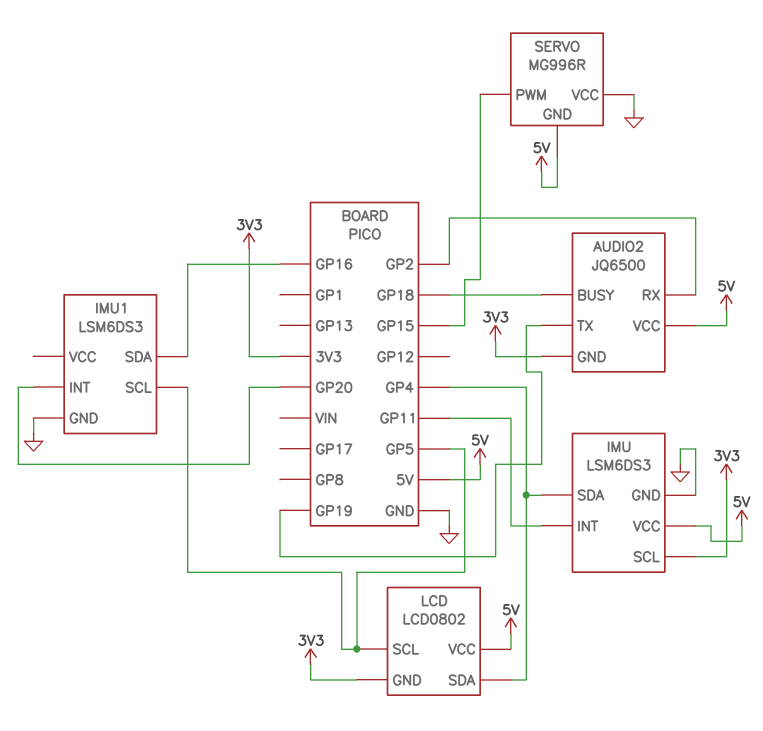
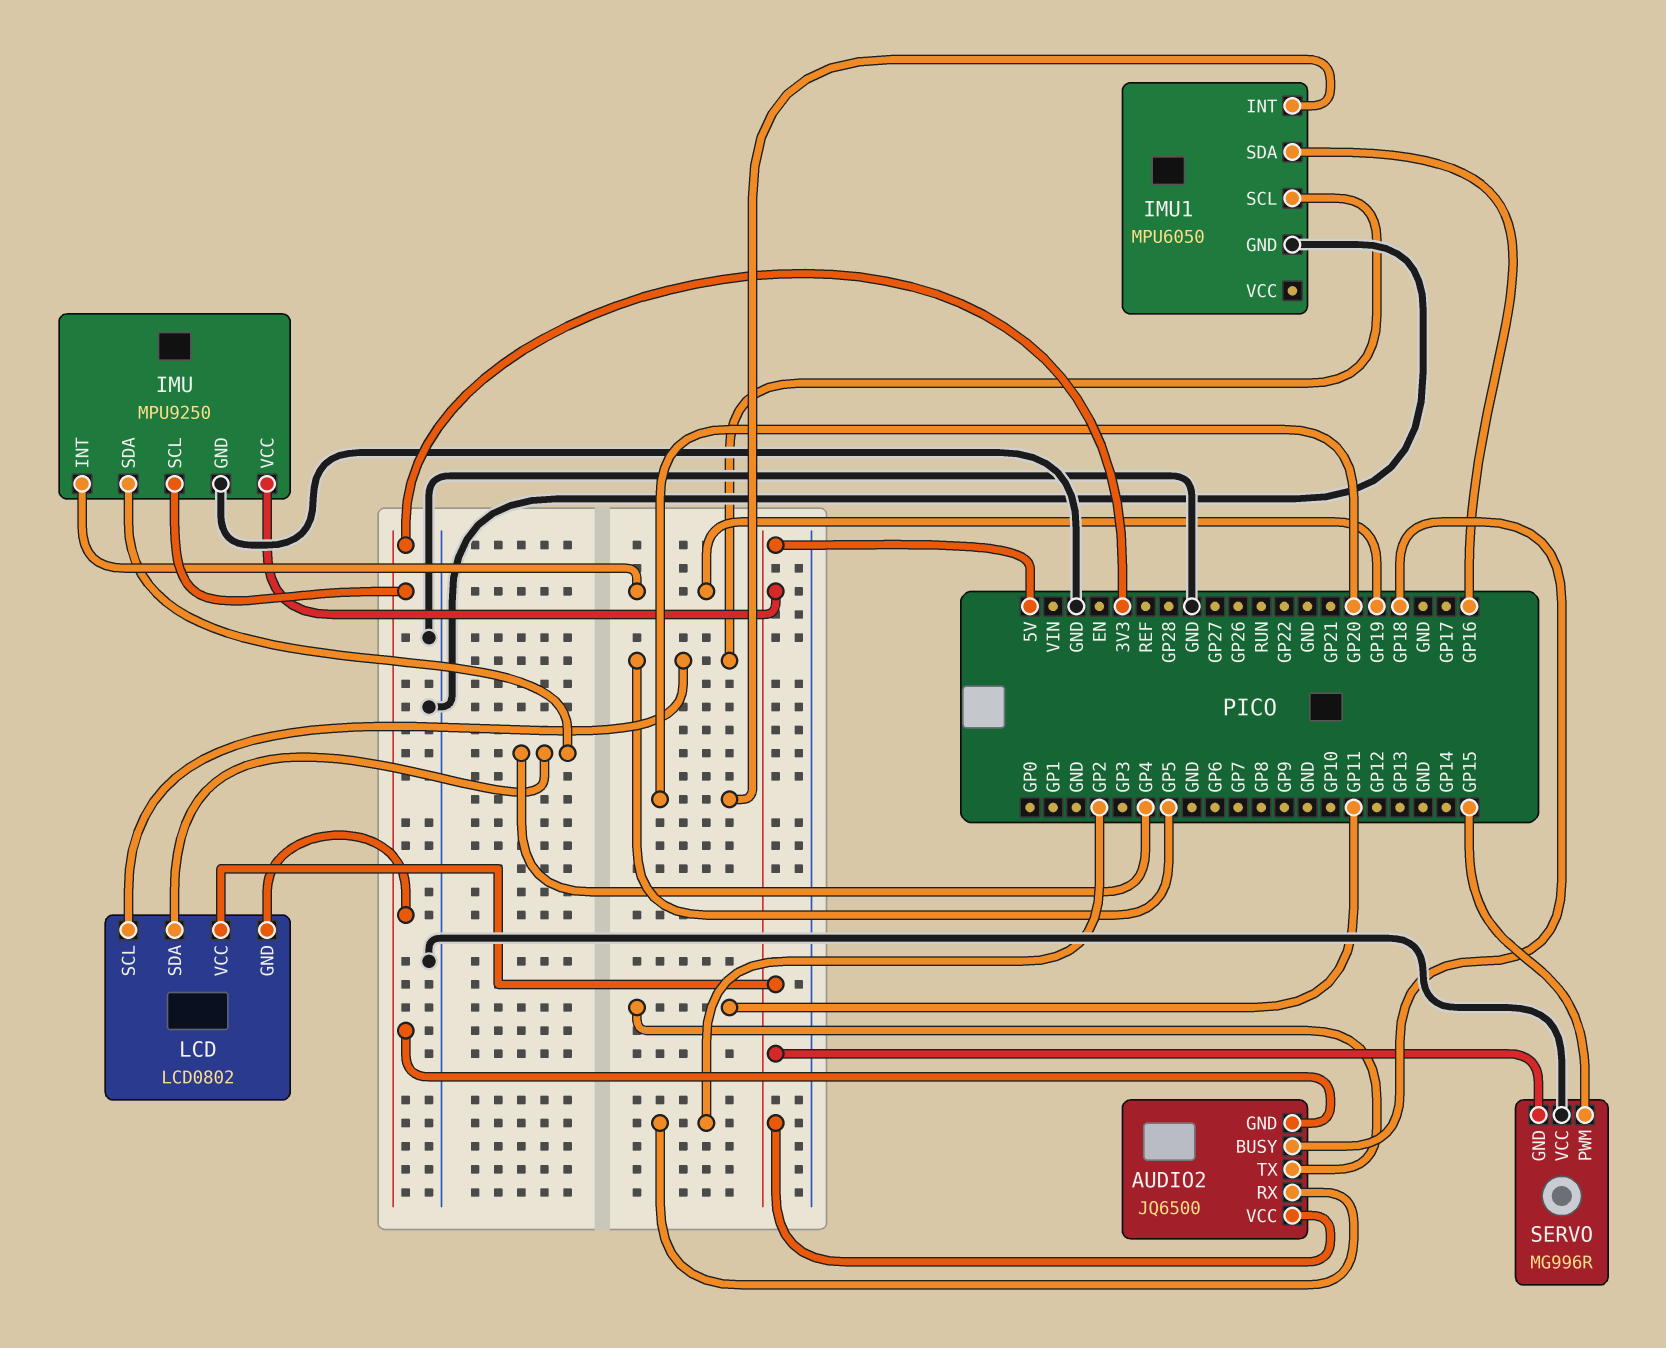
AUDIO2 pin TX: GP19 -> GP11
IMU: LSM6DS3 -> MPU9250
IMU pin INT: GP11 -> GP19
IMU1: LSM6DS3 -> MPU6050

